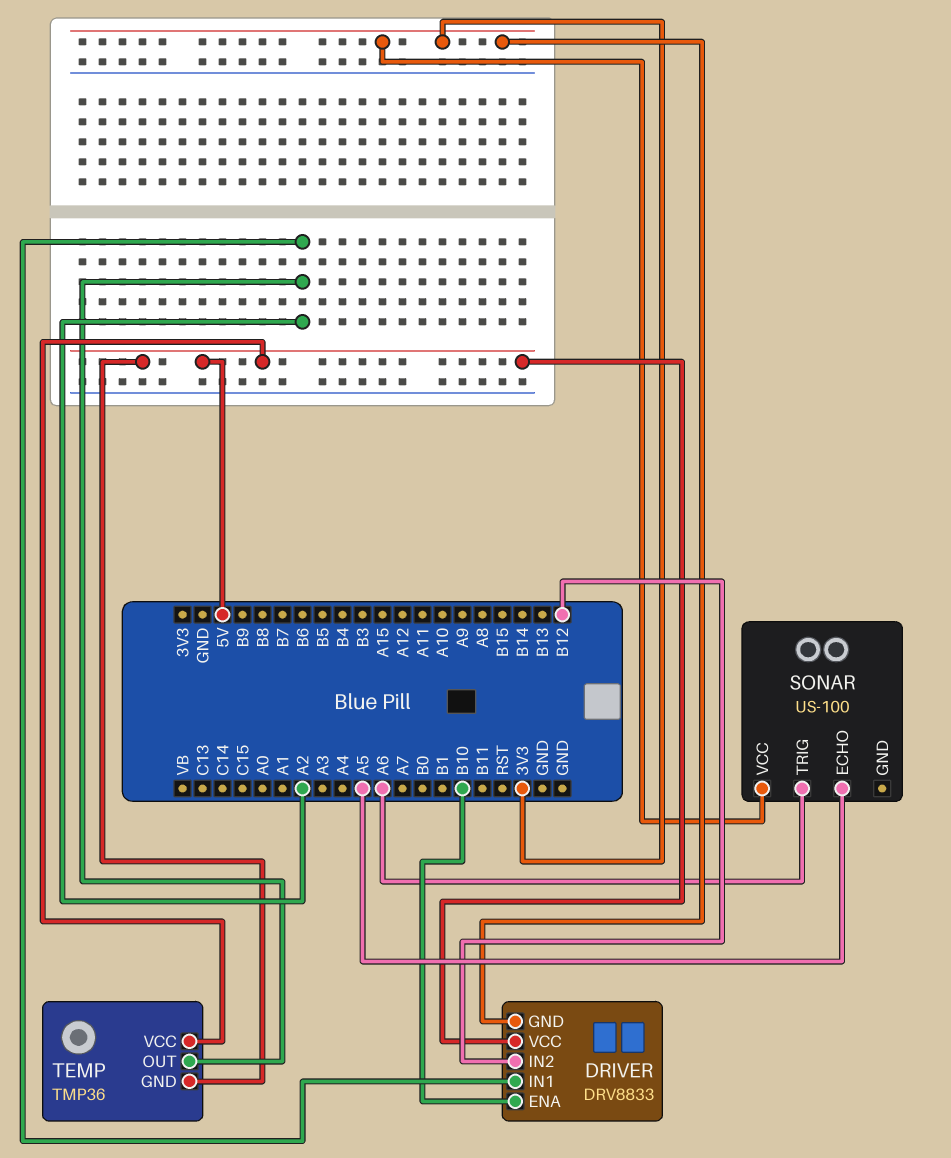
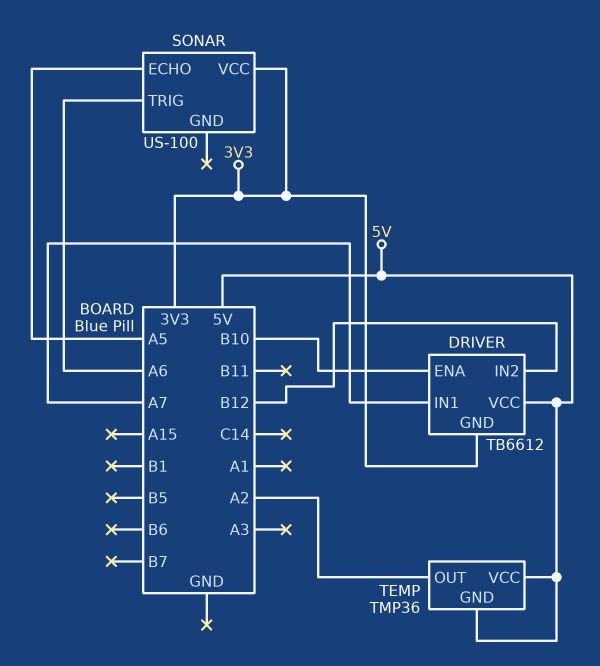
DRIVER: DRV8833 -> TB6612
DRIVER pin IN1: A2 -> A7

